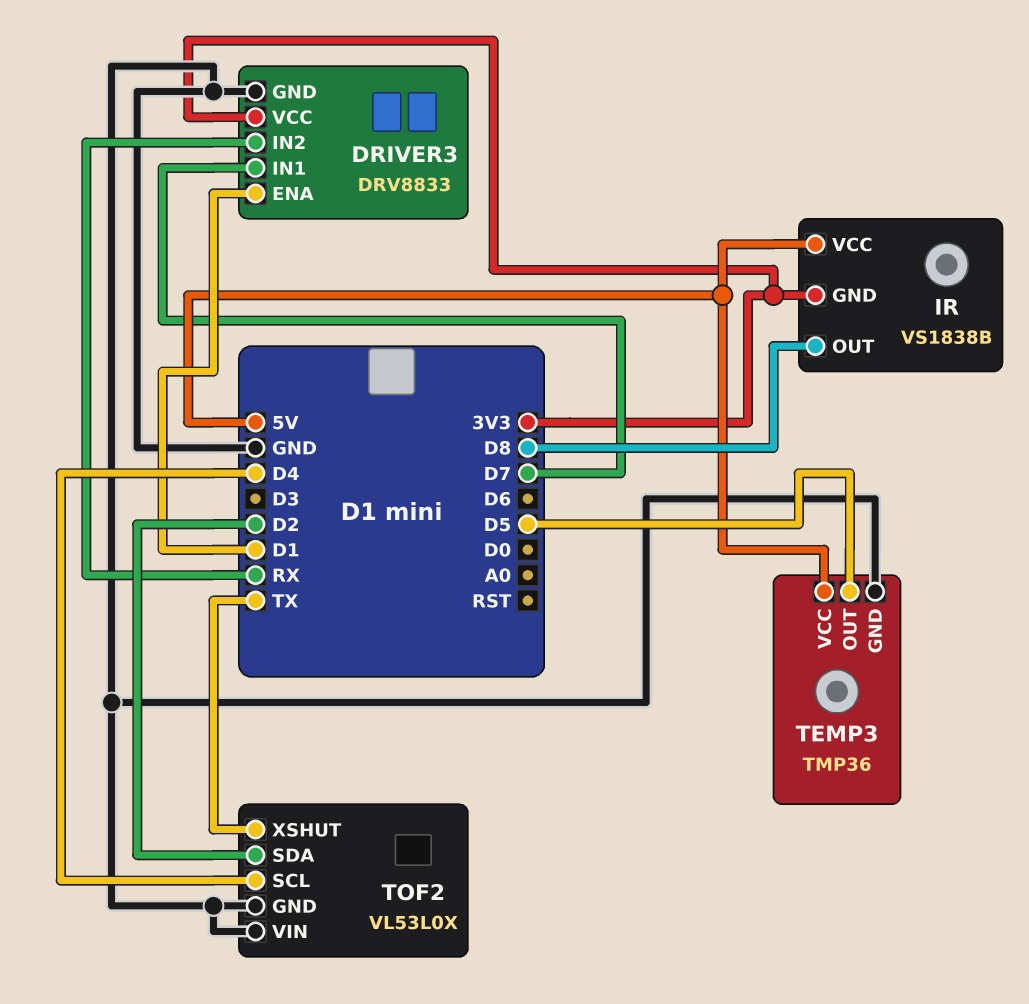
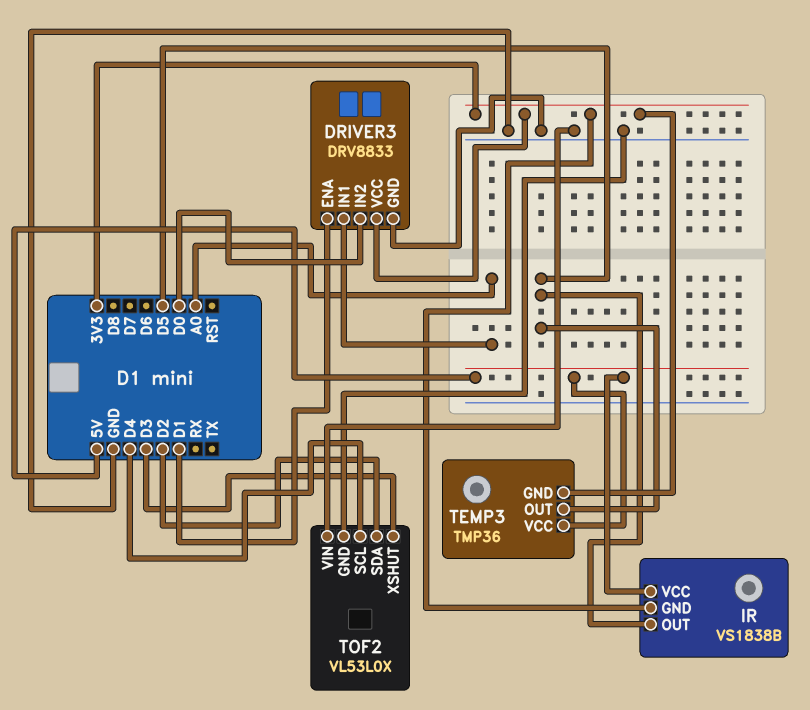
DRIVER3 pin IN1: D7 -> A0
DRIVER3 pin IN2: RX -> D0
IR pin OUT: D8 -> D5
TEMP3 pin GND: GND -> 3V3
TOF2 pin XSHUT: TX -> D3

